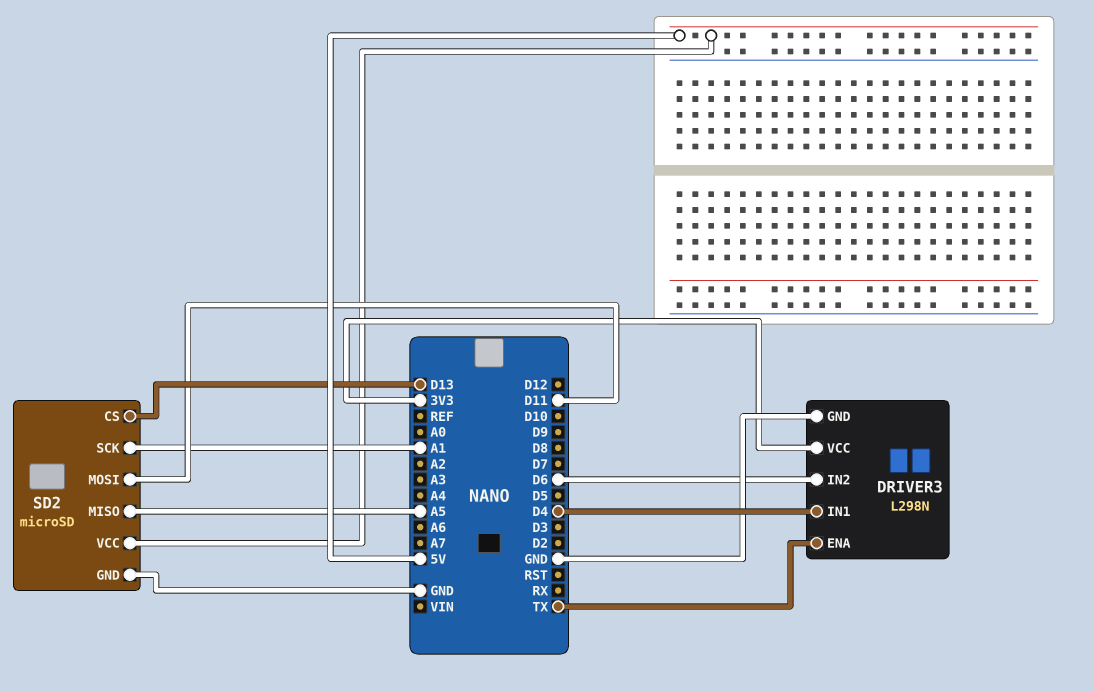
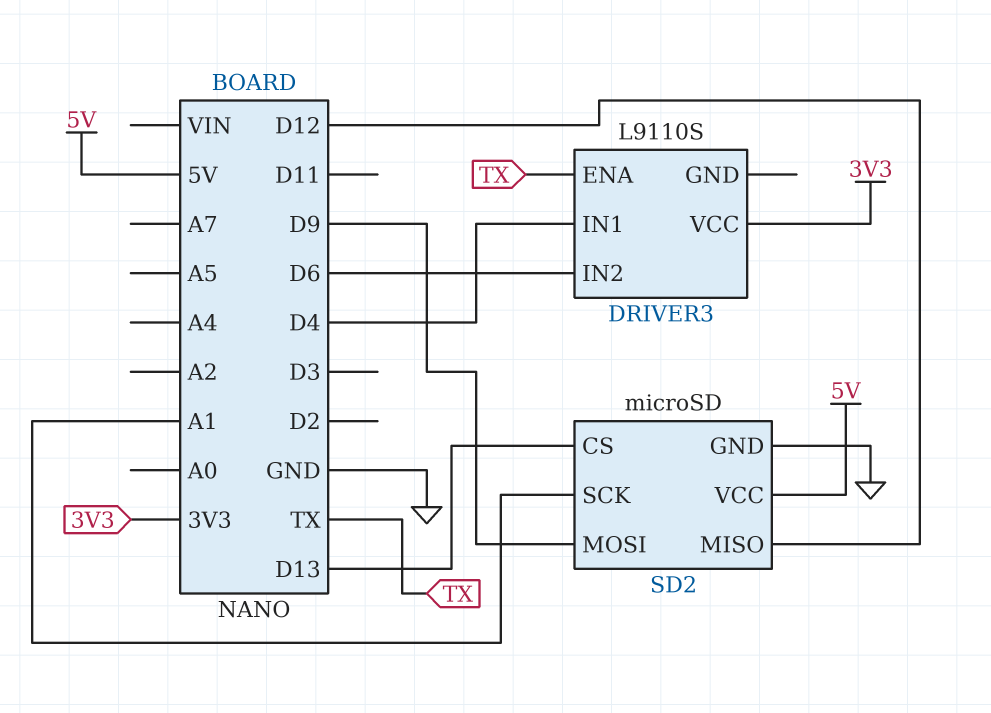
DRIVER3: L298N -> L9110S
DRIVER3 pin GND: GND -> none
SD2 pin MISO: A5 -> D12
SD2 pin MOSI: D11 -> D9

